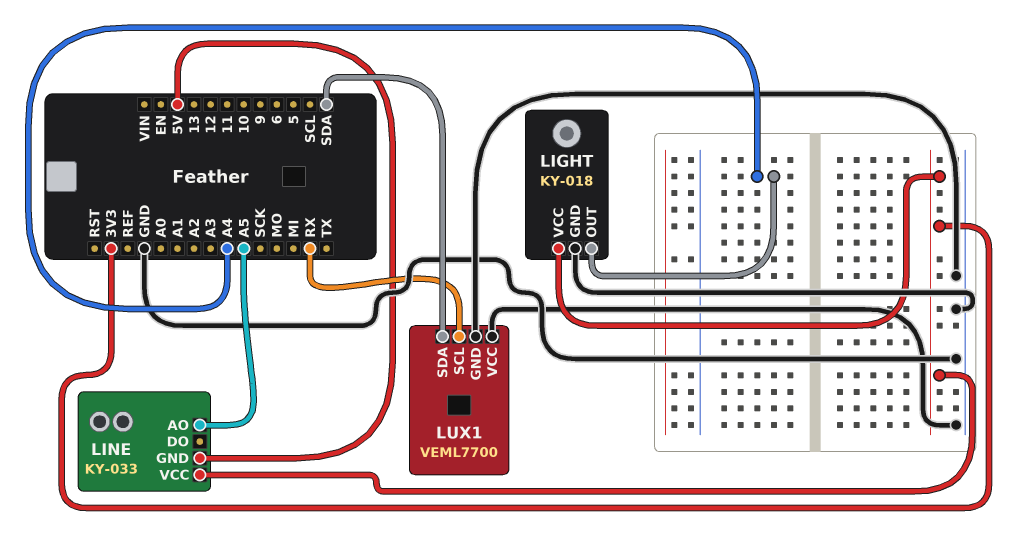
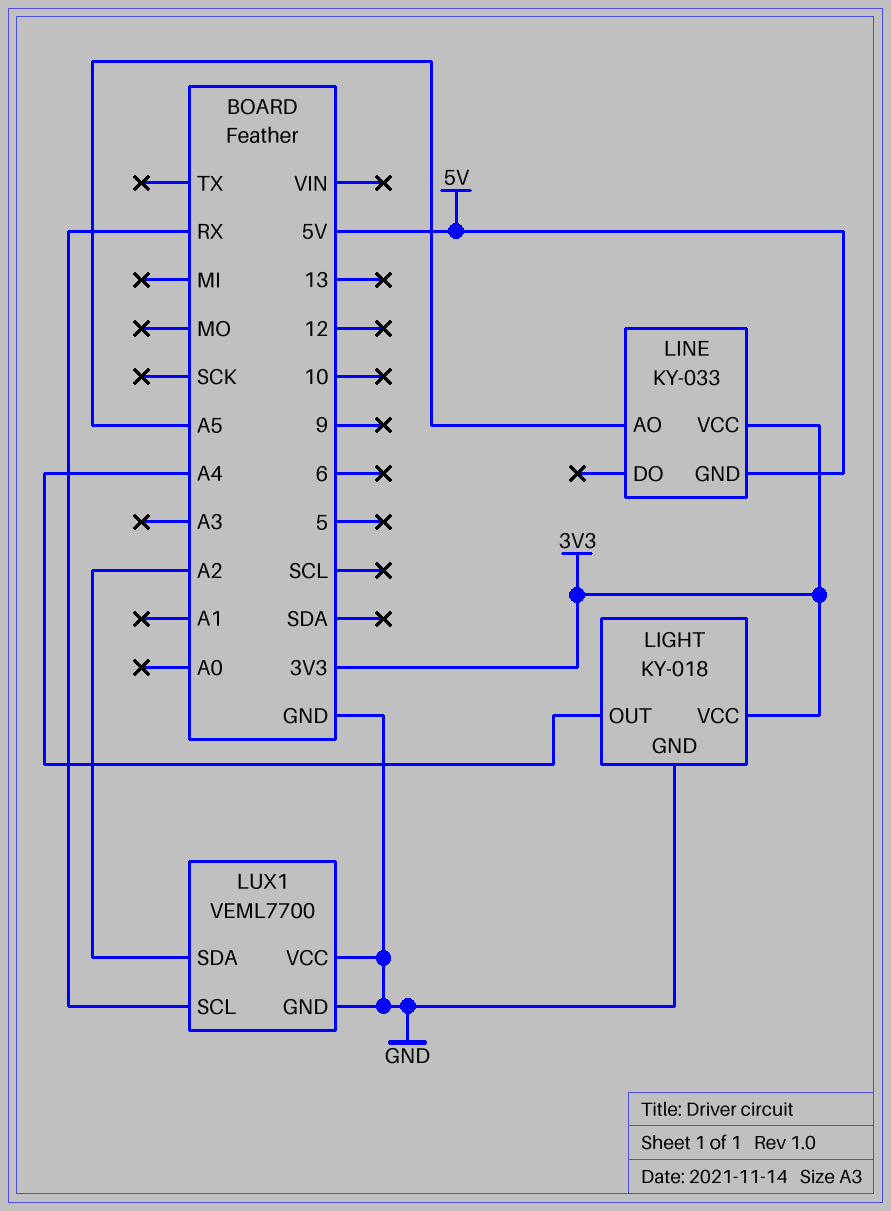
LUX1 pin SDA: SDA -> A2

